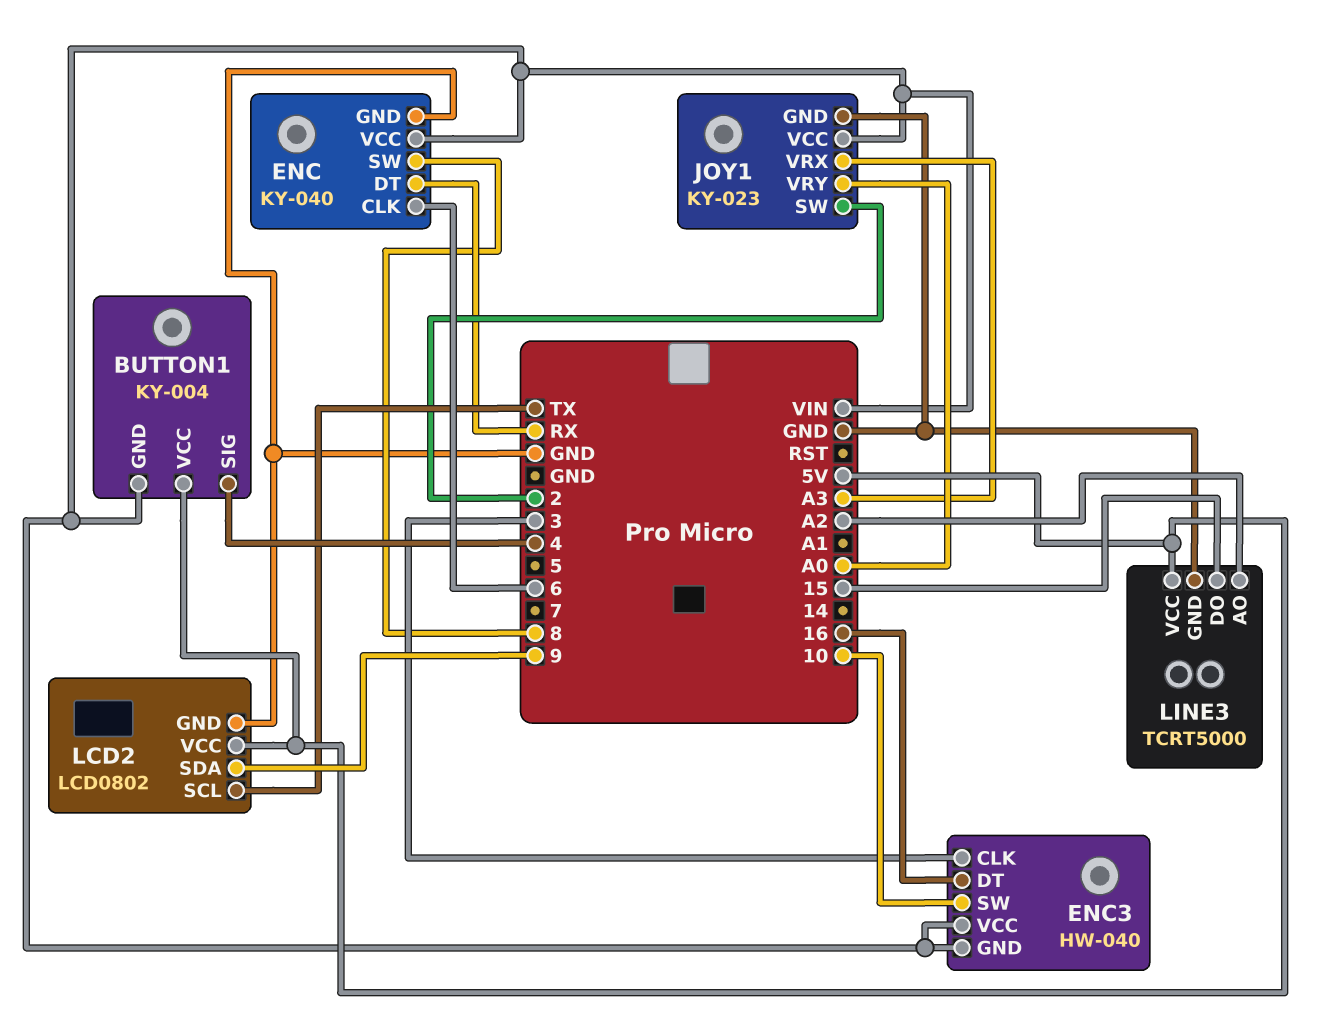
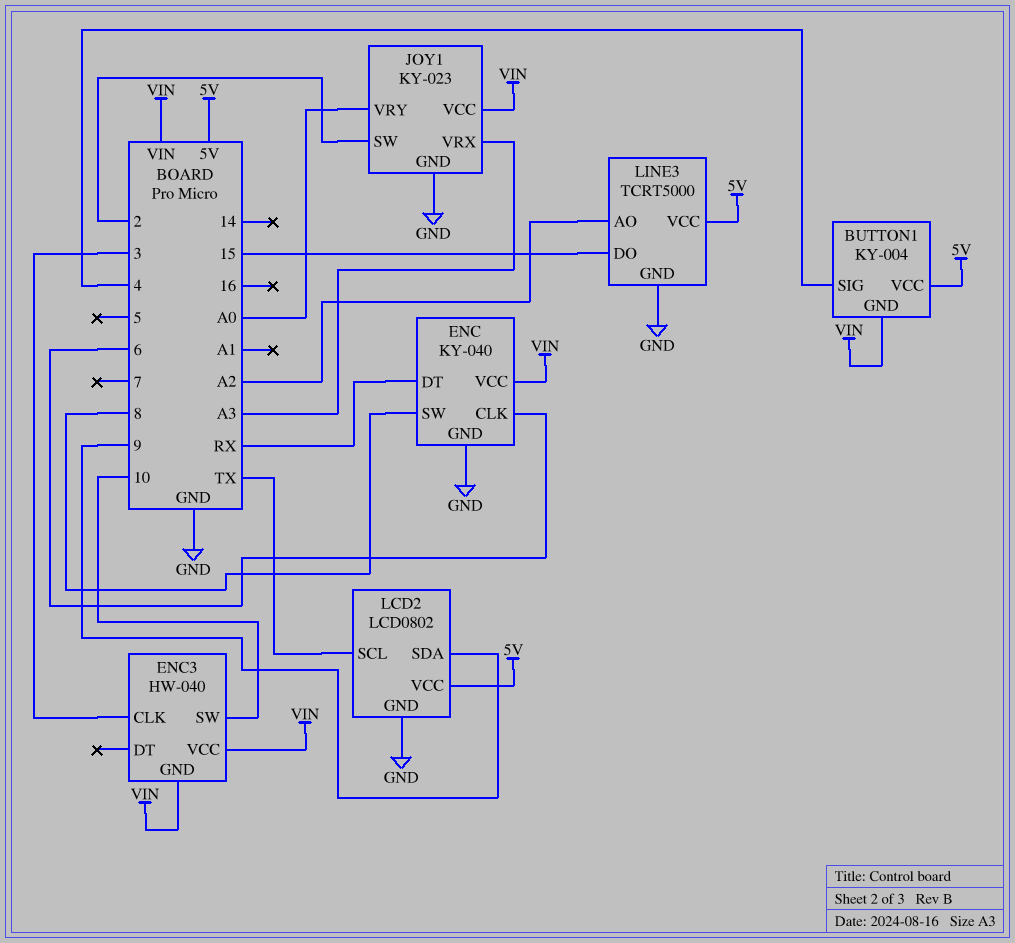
ENC3 pin DT: 16 -> none

